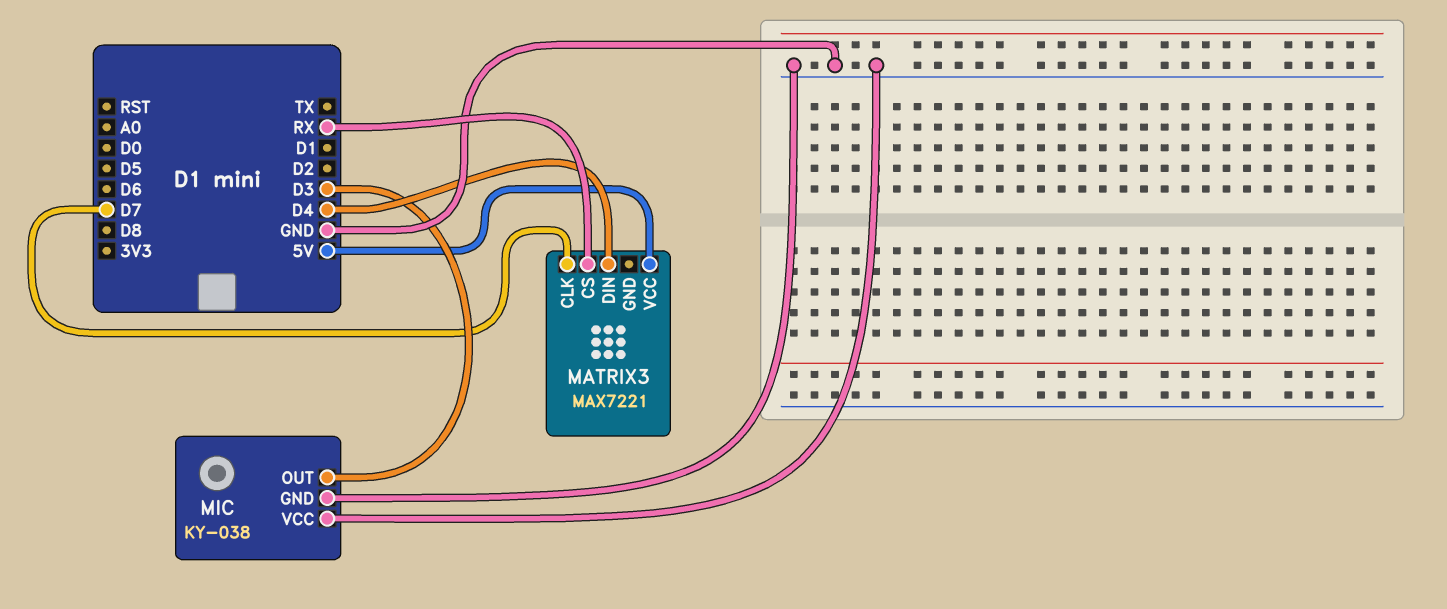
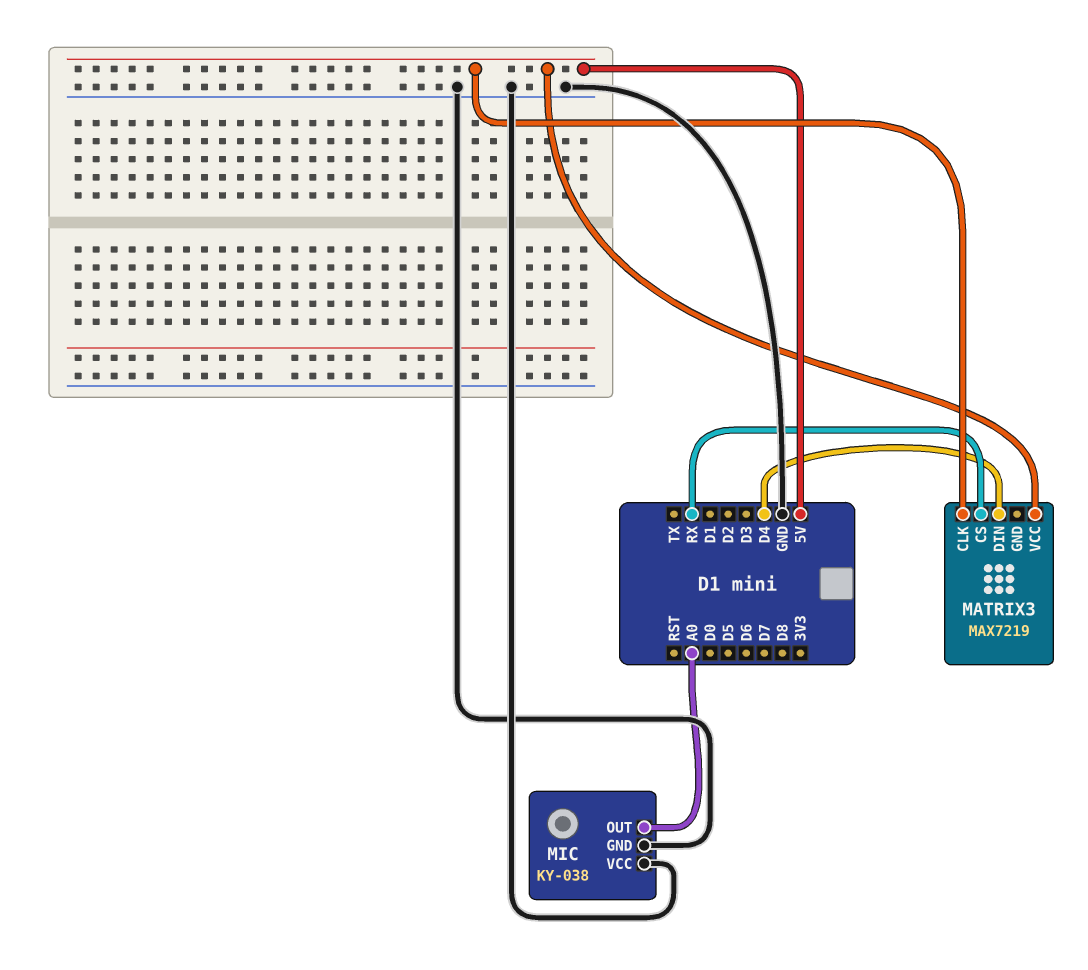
MATRIX3: MAX7221 -> MAX7219
MATRIX3 pin CLK: D7 -> 5V
MIC pin OUT: D3 -> A0

